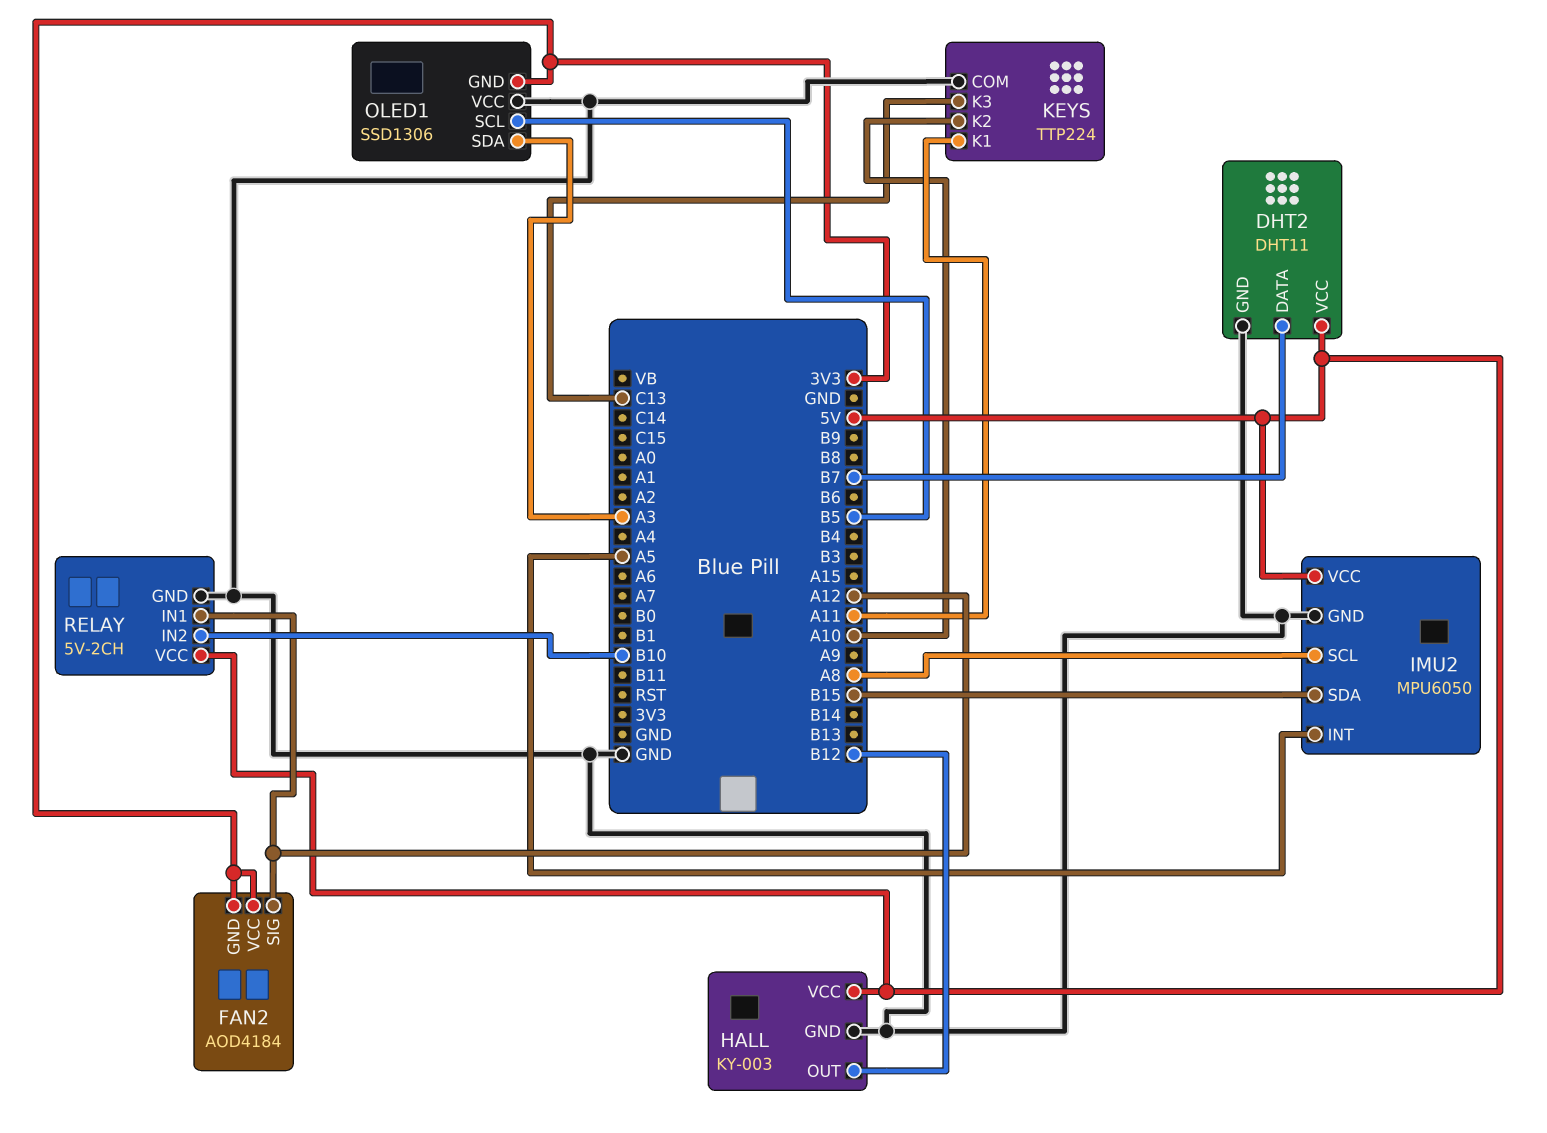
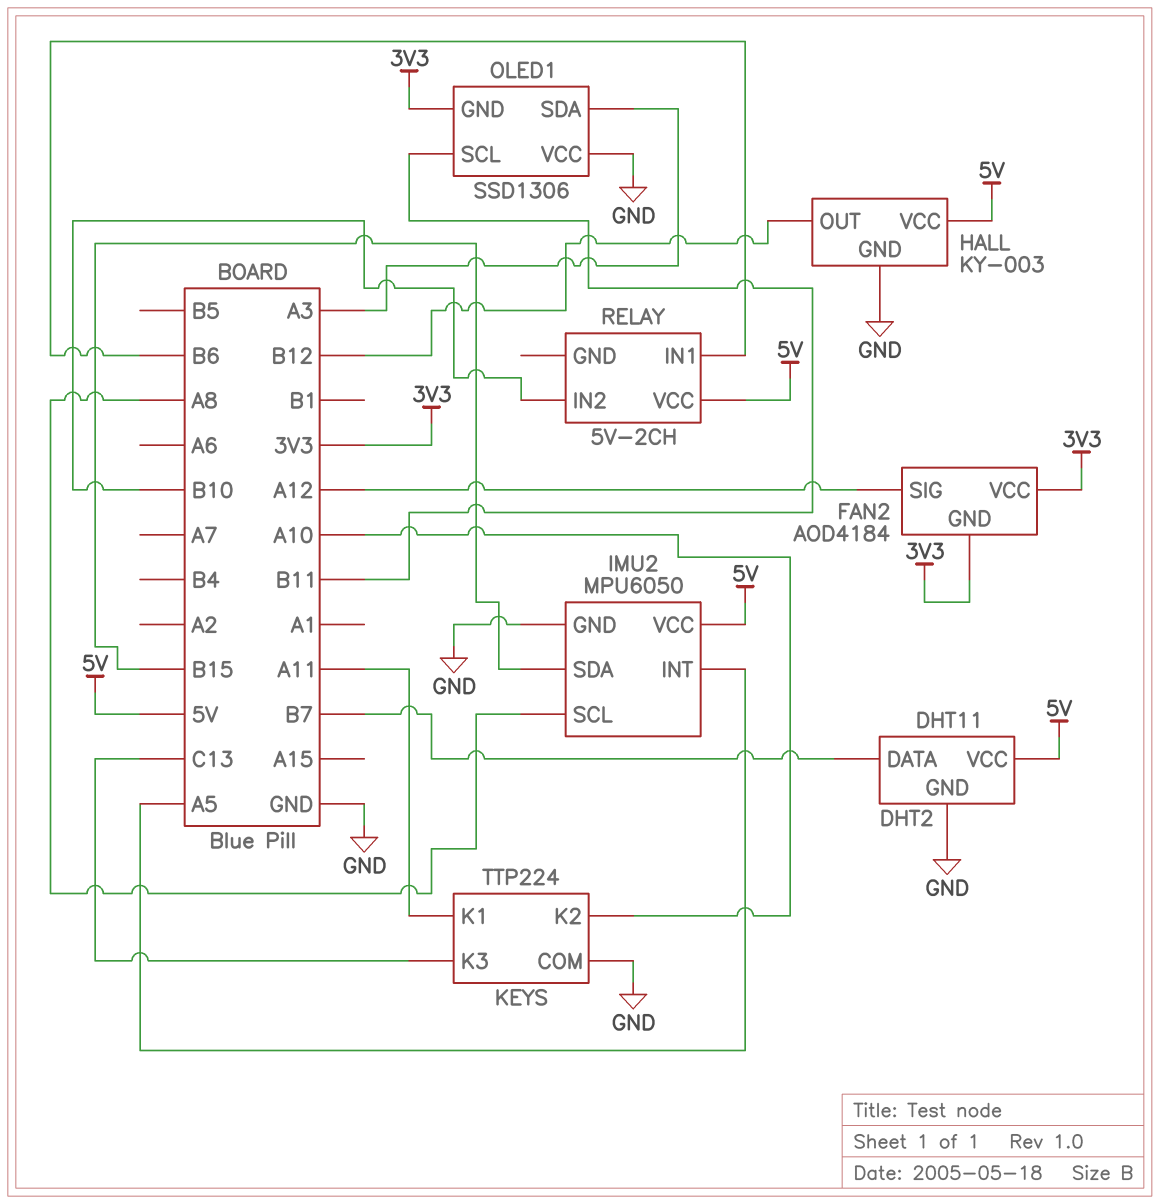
OLED1 pin SCL: B5 -> B11
RELAY pin GND: GND -> none
RELAY pin IN1: A12 -> B6

